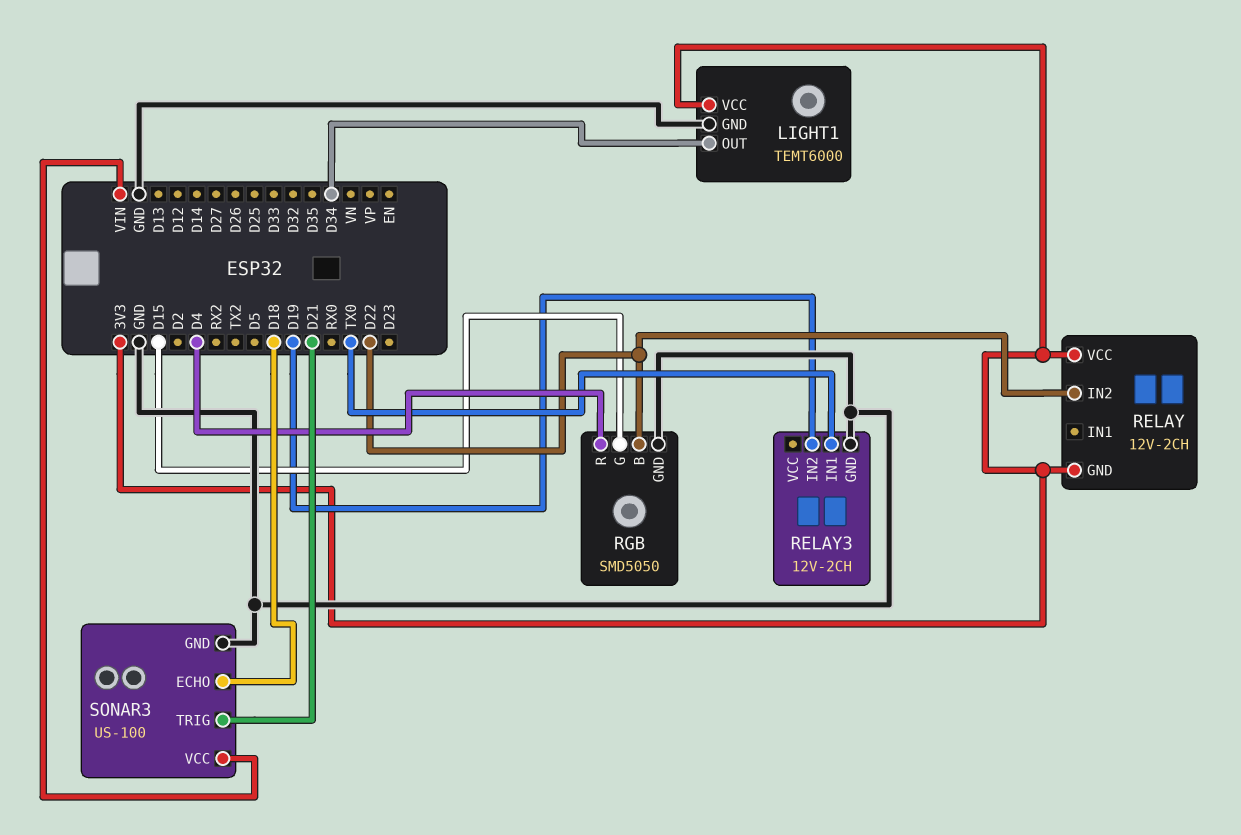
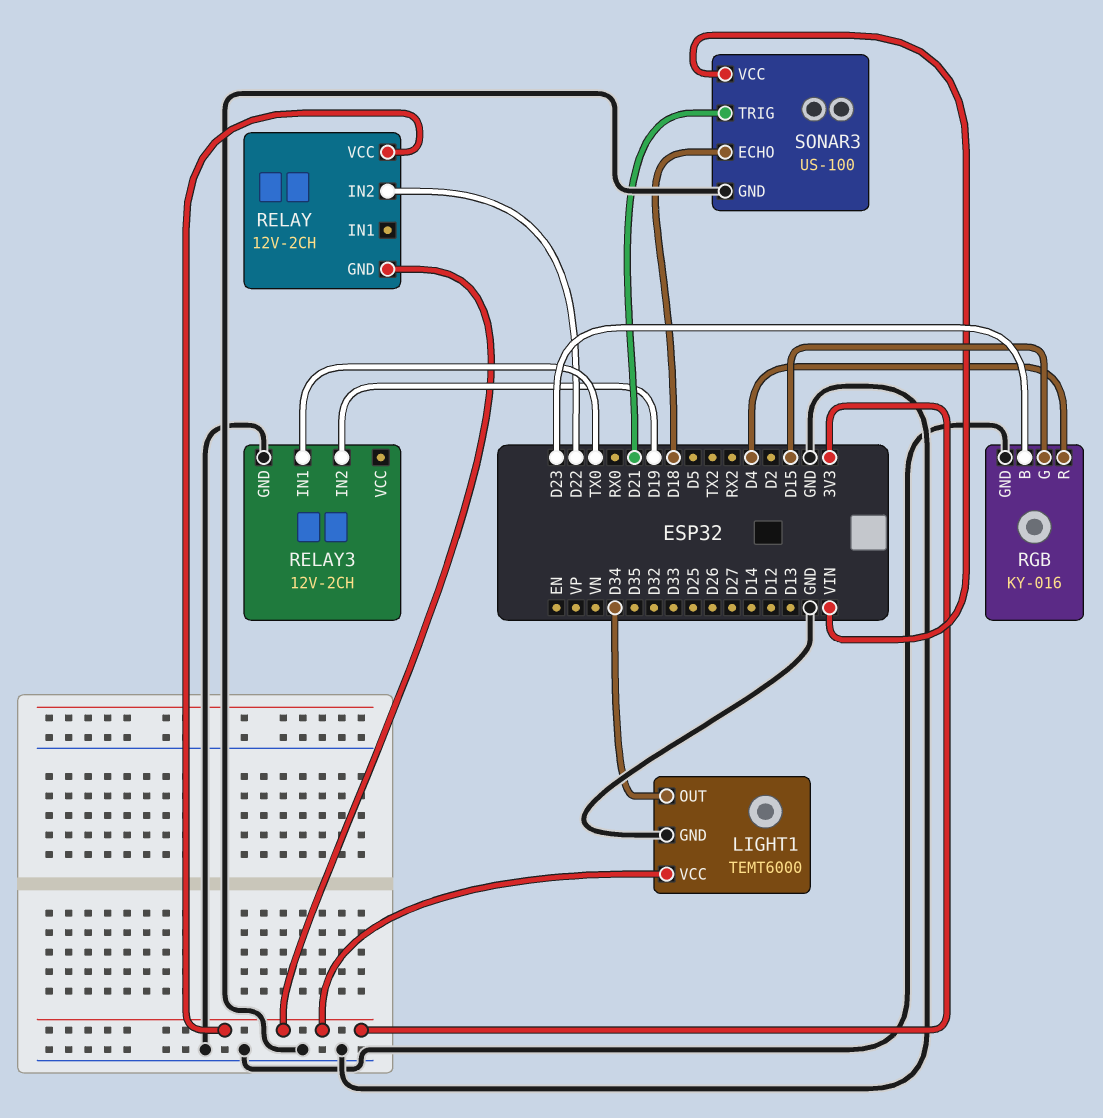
RGB: SMD5050 -> KY-016
RGB pin B: D22 -> D23

